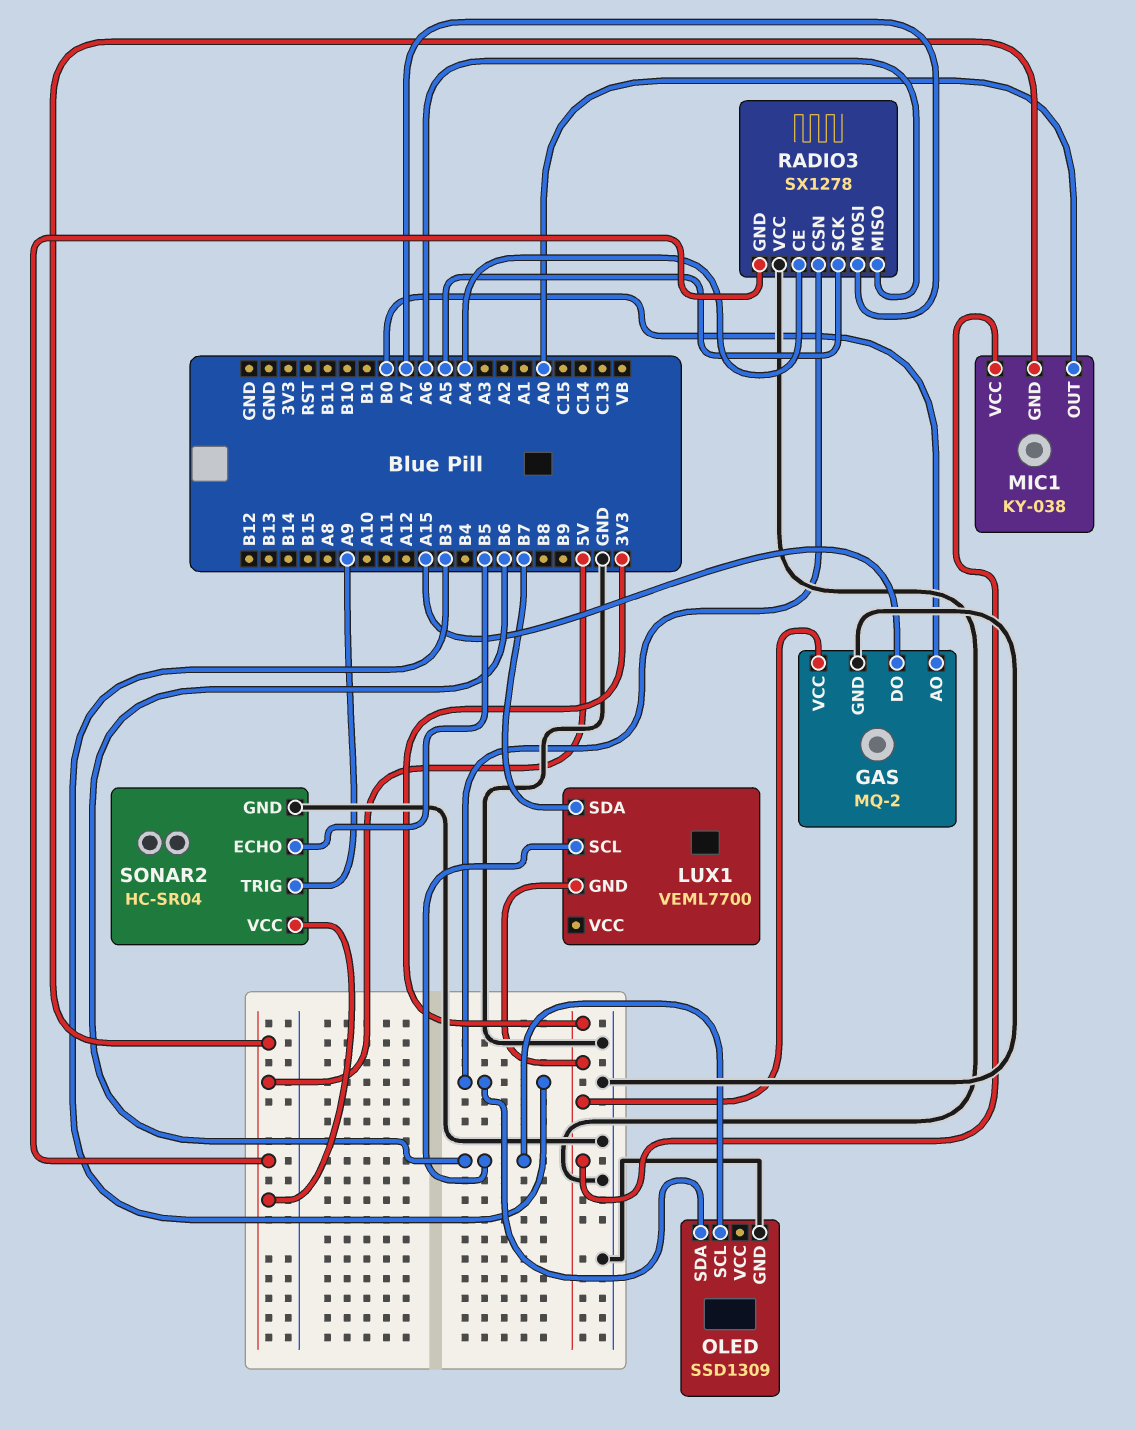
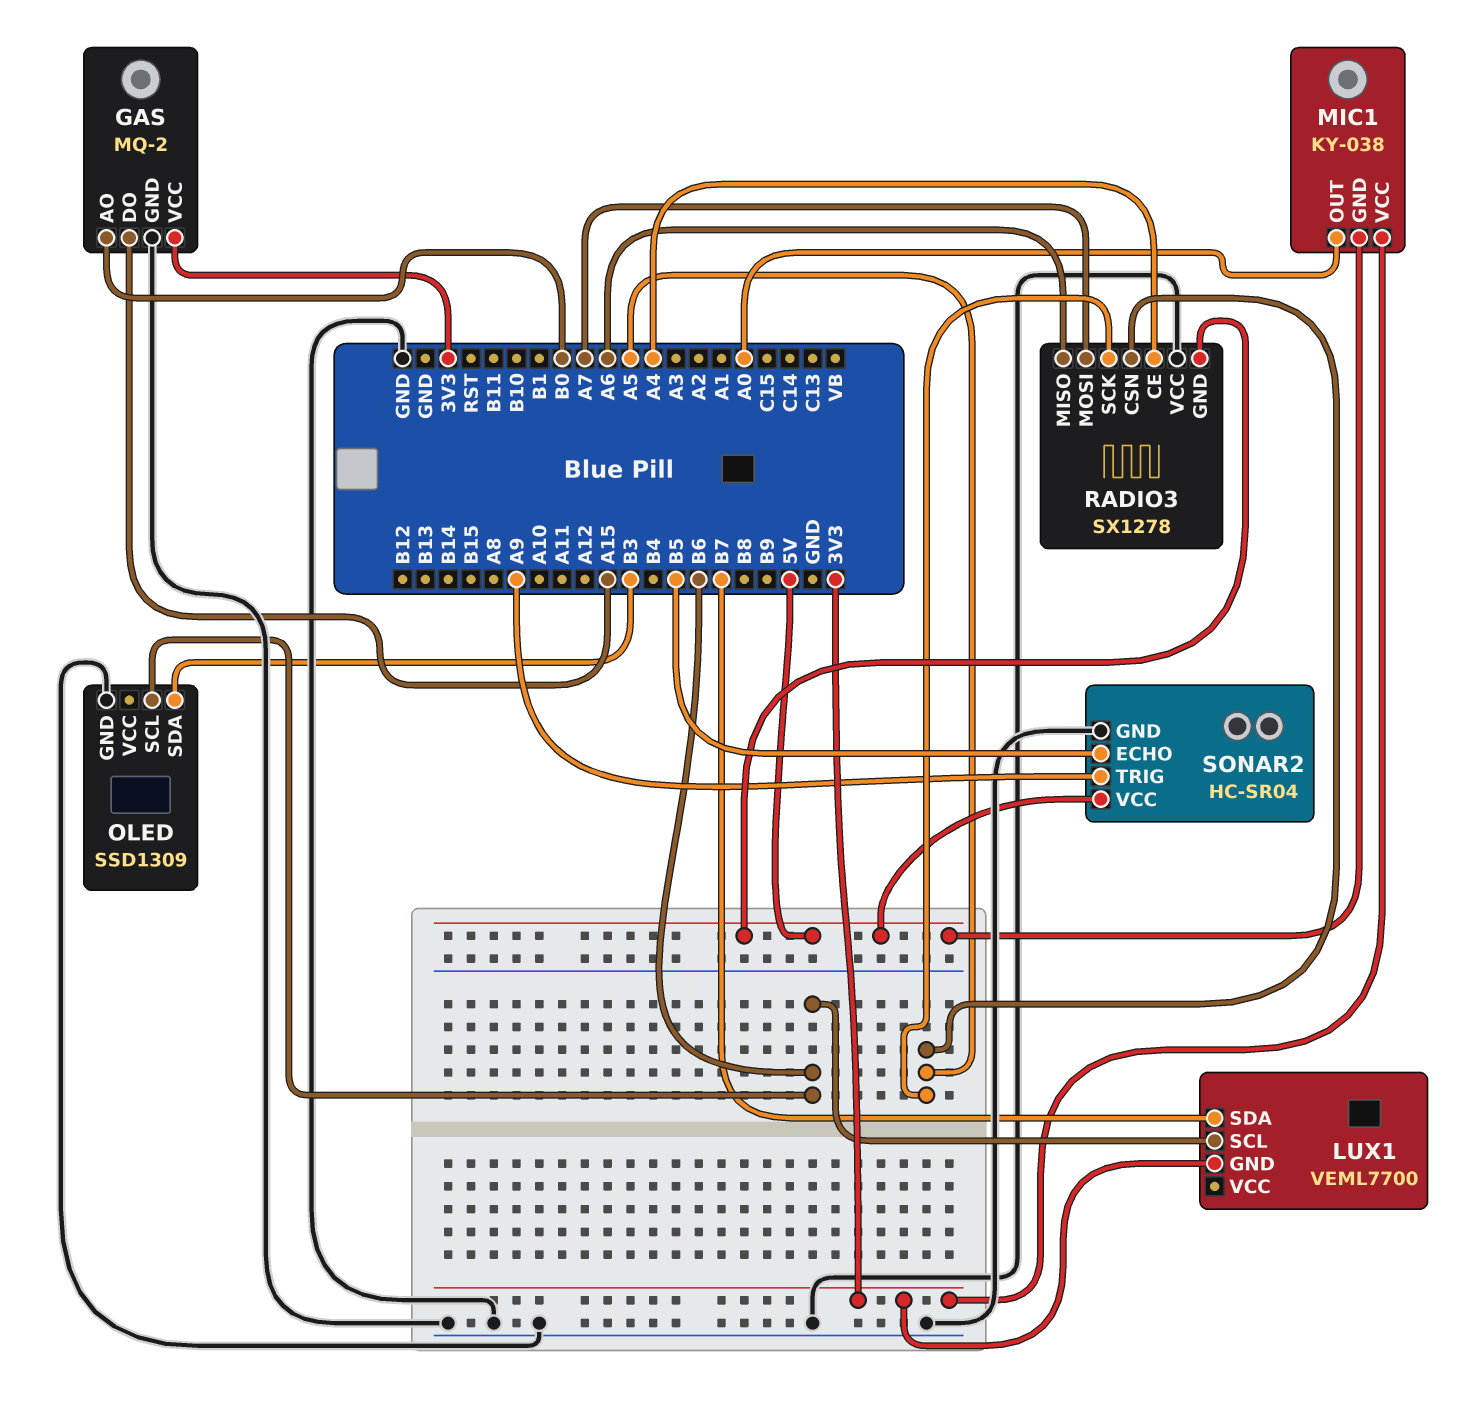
RADIO3 pin CSN: B3 -> A5

